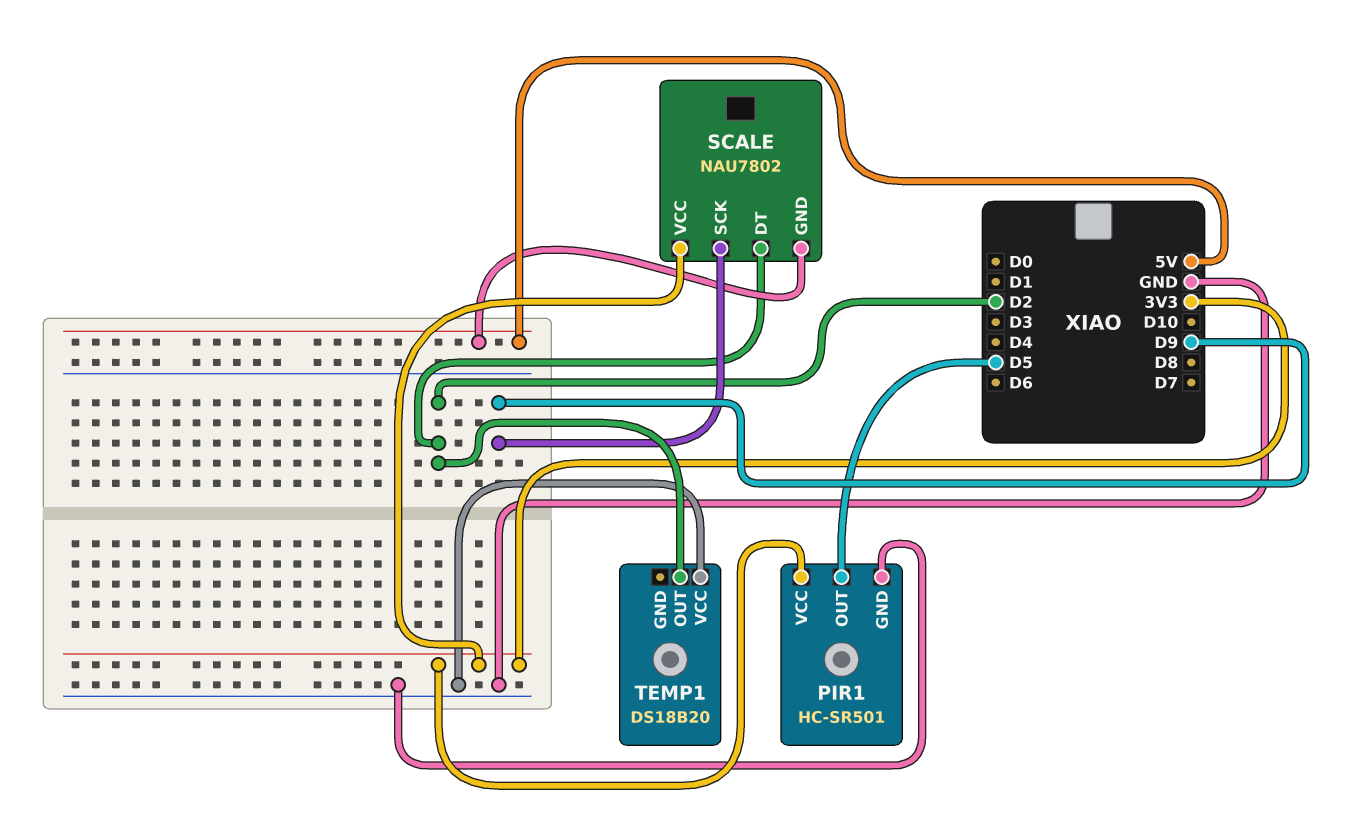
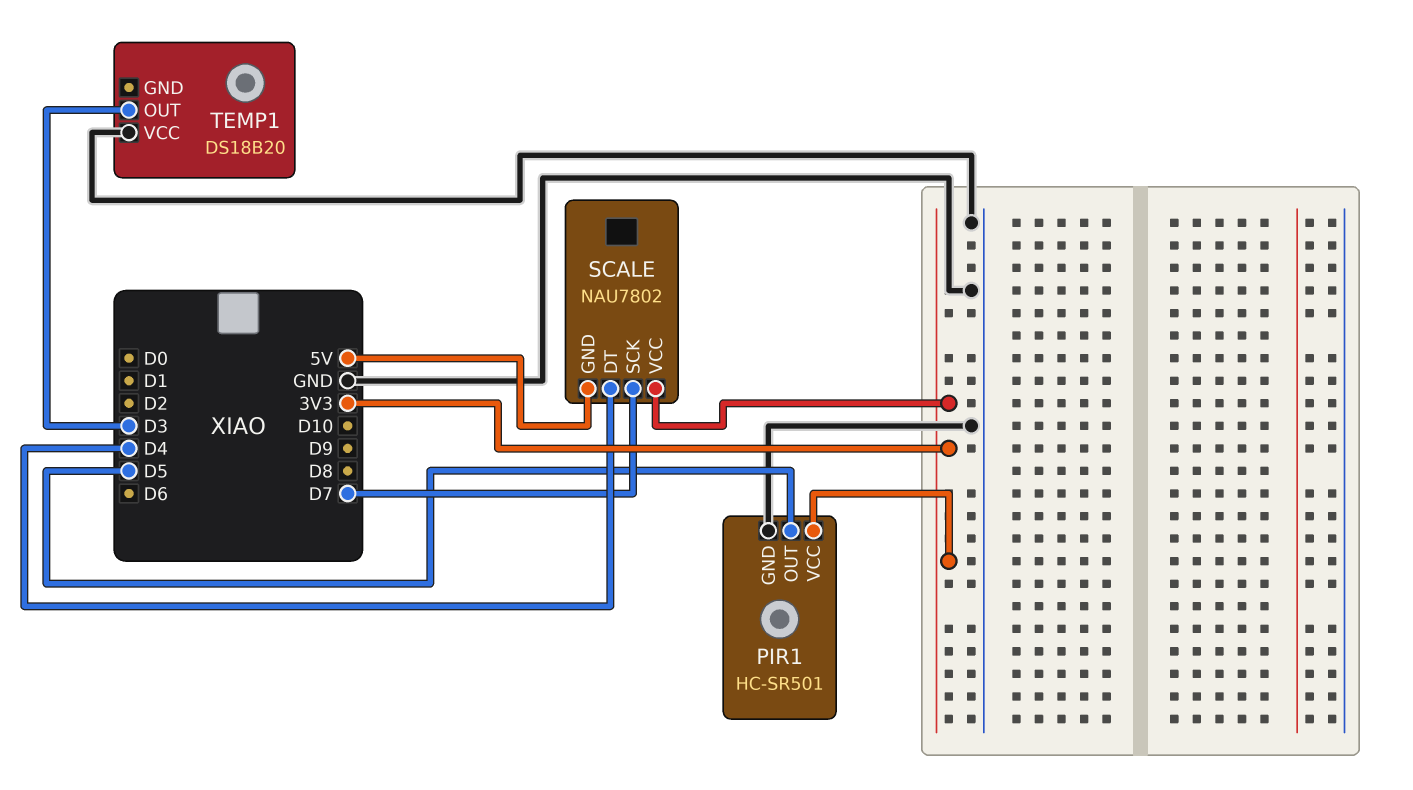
SCALE pin DT: D2 -> D4
SCALE pin SCK: D9 -> D7
TEMP1 pin OUT: D2 -> D3

